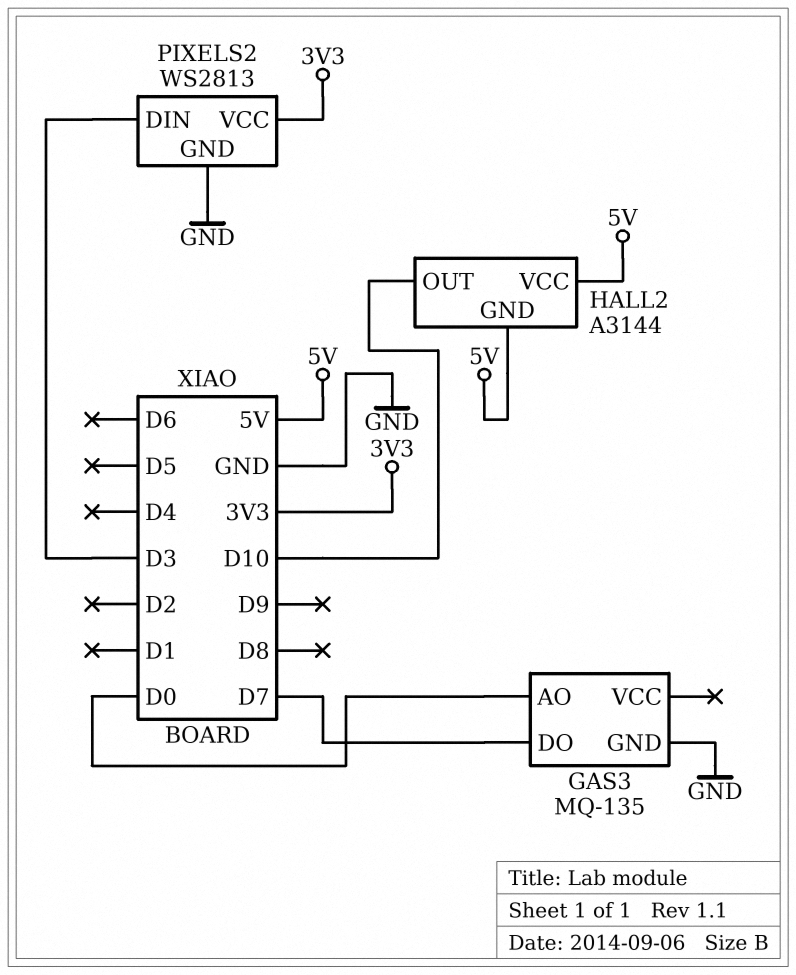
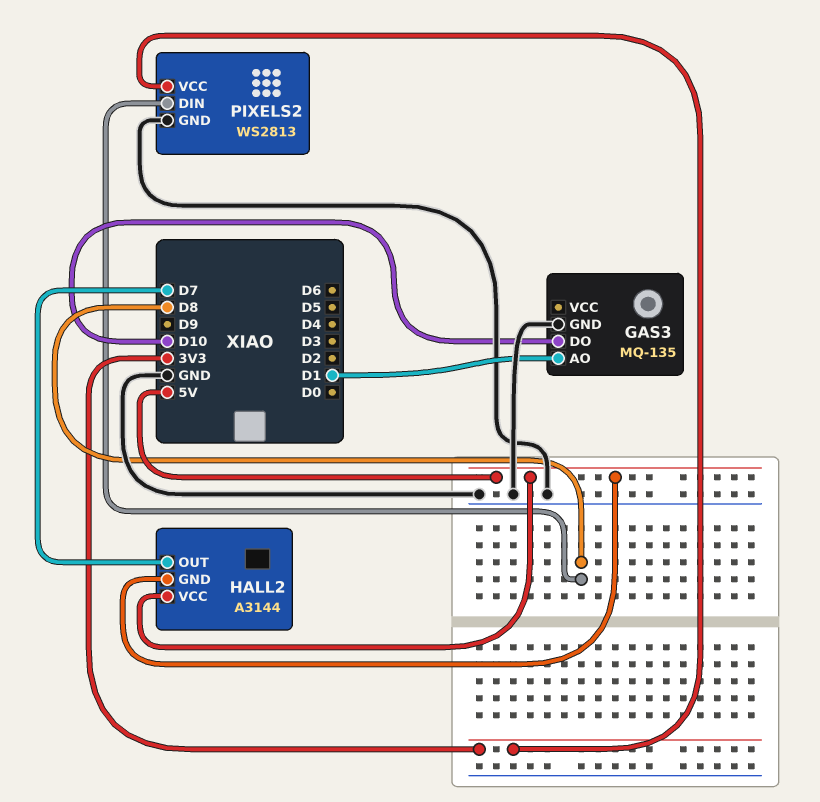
GAS3 pin AO: D0 -> D1
GAS3 pin DO: D7 -> D10
HALL2 pin OUT: D10 -> D7
PIXELS2 pin DIN: D3 -> D8

